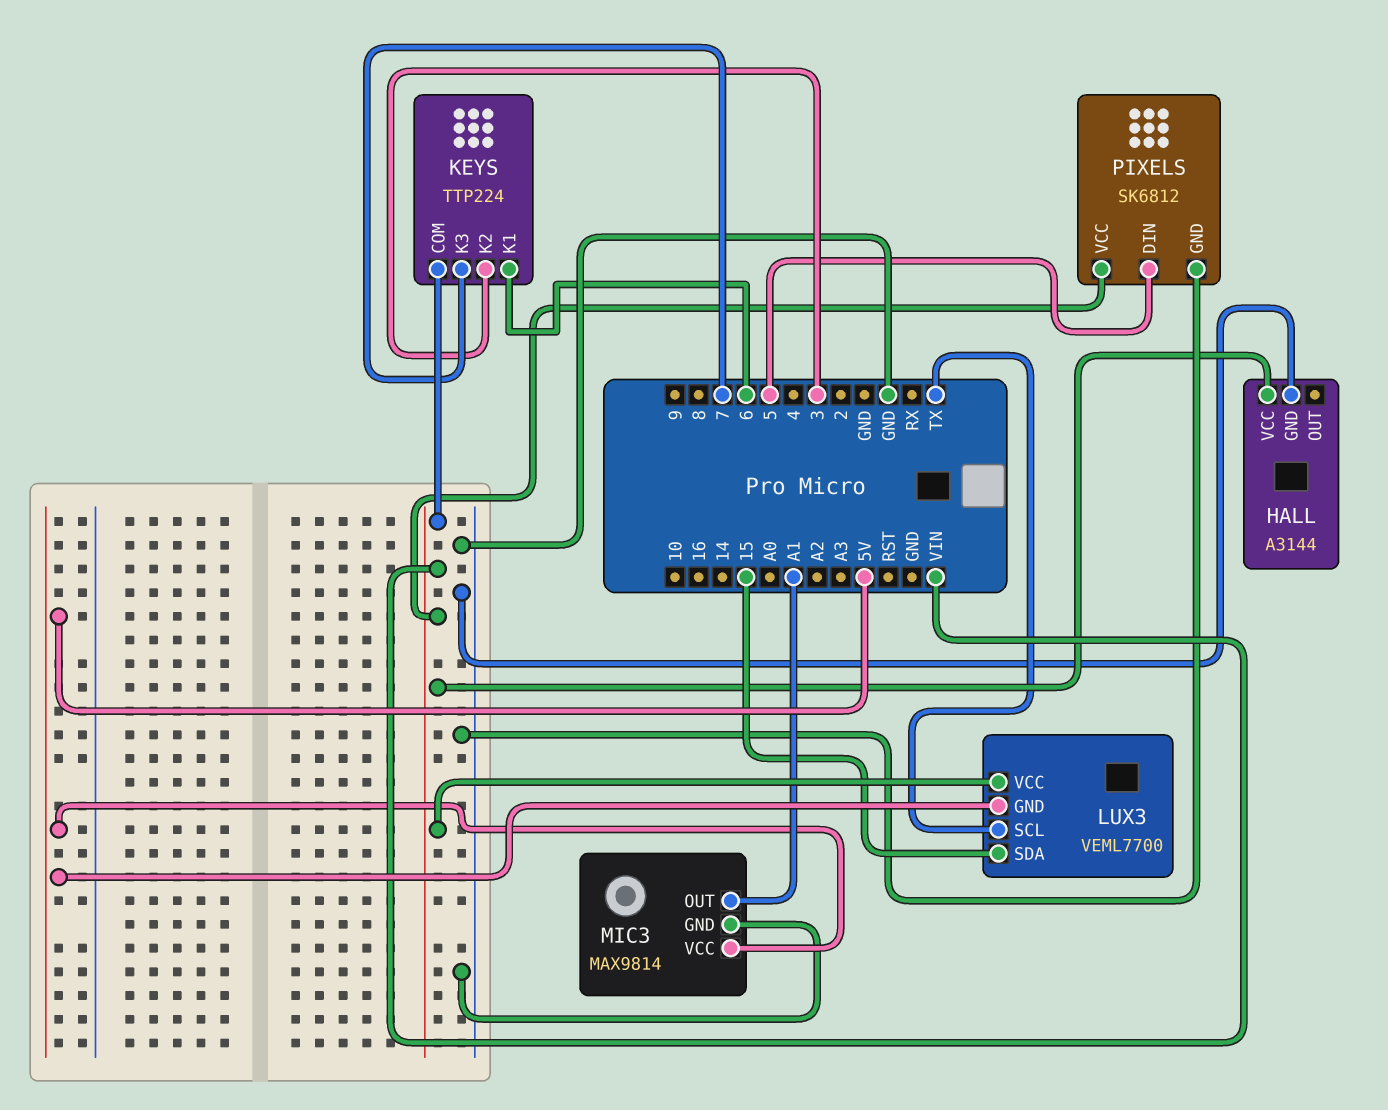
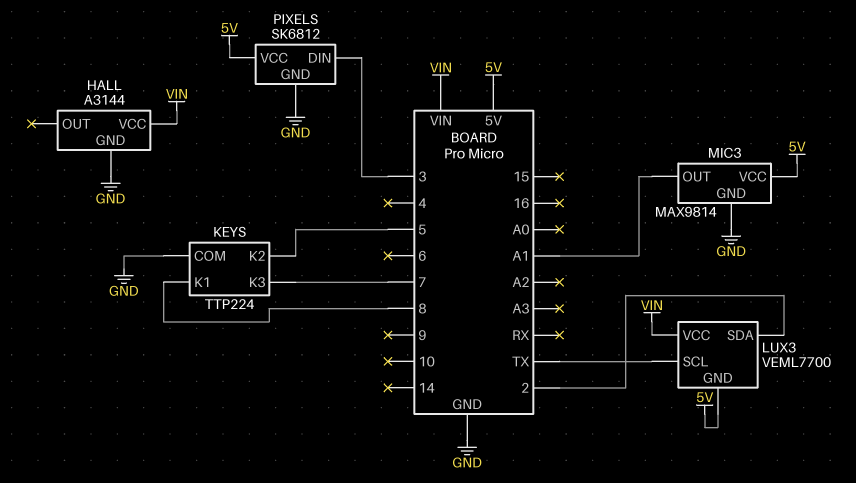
KEYS pin COM: VIN -> GND
KEYS pin K1: 6 -> 8
KEYS pin K2: 3 -> 5
LUX3 pin SDA: 15 -> 2
PIXELS pin DIN: 5 -> 3
PIXELS pin VCC: VIN -> 5V

